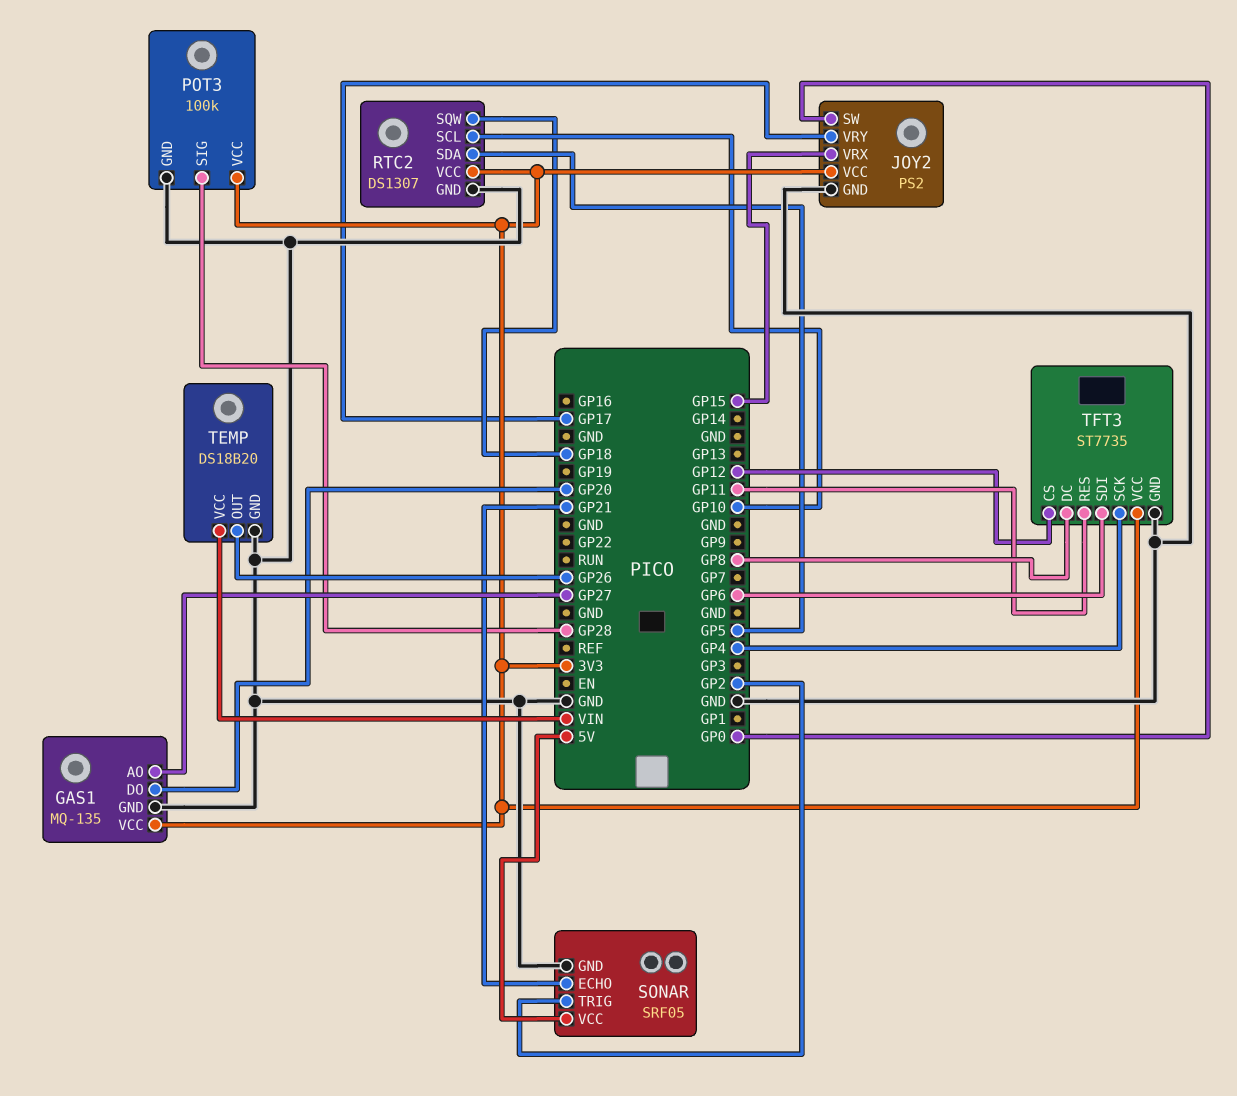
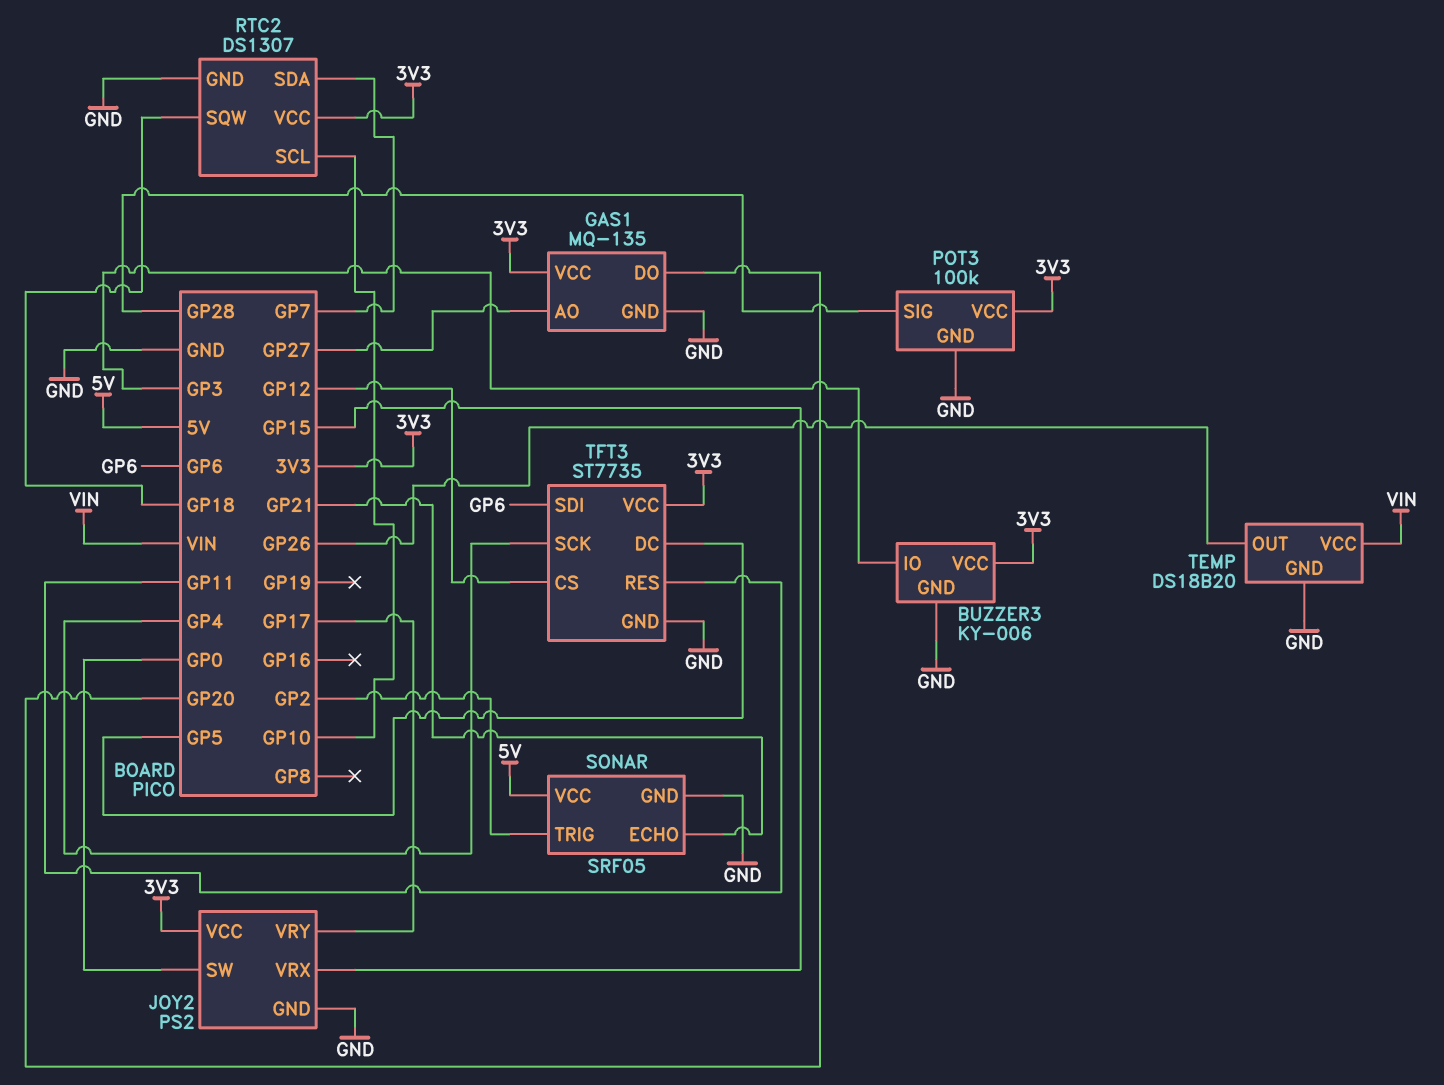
BUZZER3: none -> KY-006
BUZZER3 pin GND: none -> GND
BUZZER3 pin IO: none -> GP3
BUZZER3 pin VCC: none -> 3V3
RTC2 pin SDA: GP5 -> GP7
TFT3 pin DC: GP8 -> GP5

